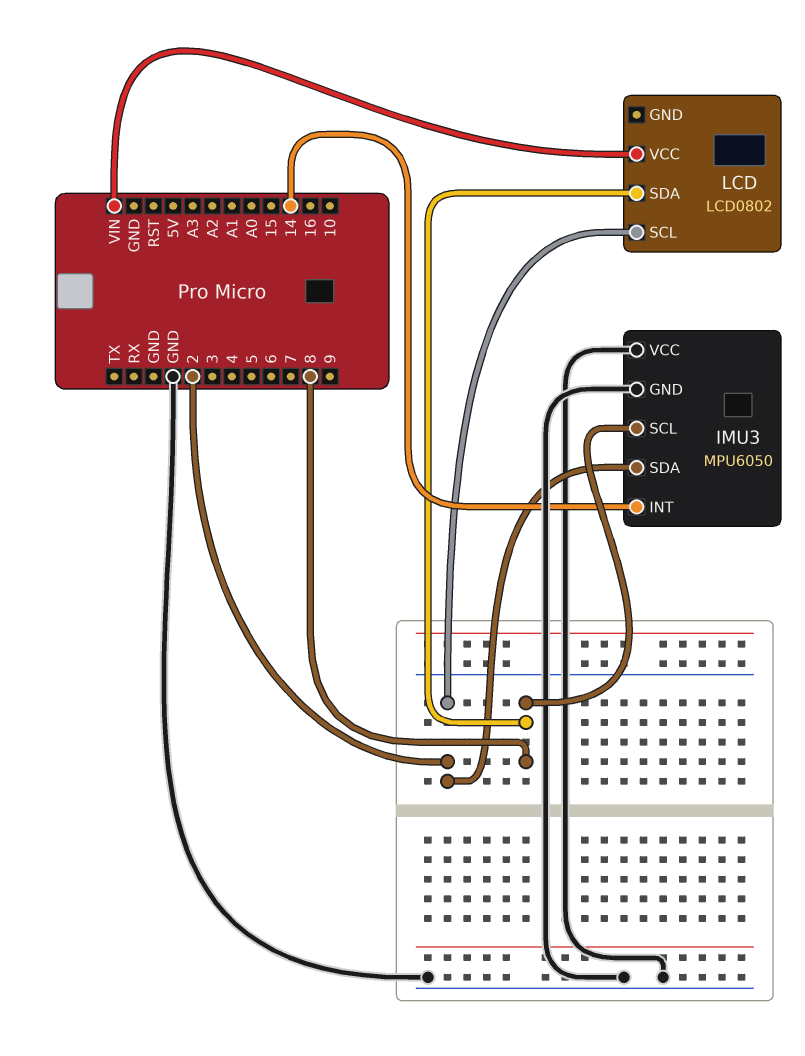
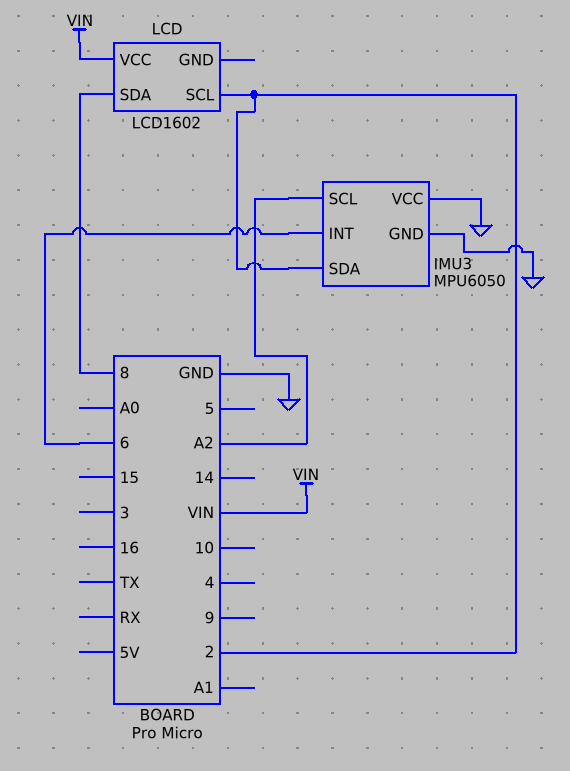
IMU3 pin INT: 14 -> 6
IMU3 pin SCL: 8 -> A2
LCD: LCD0802 -> LCD1602

